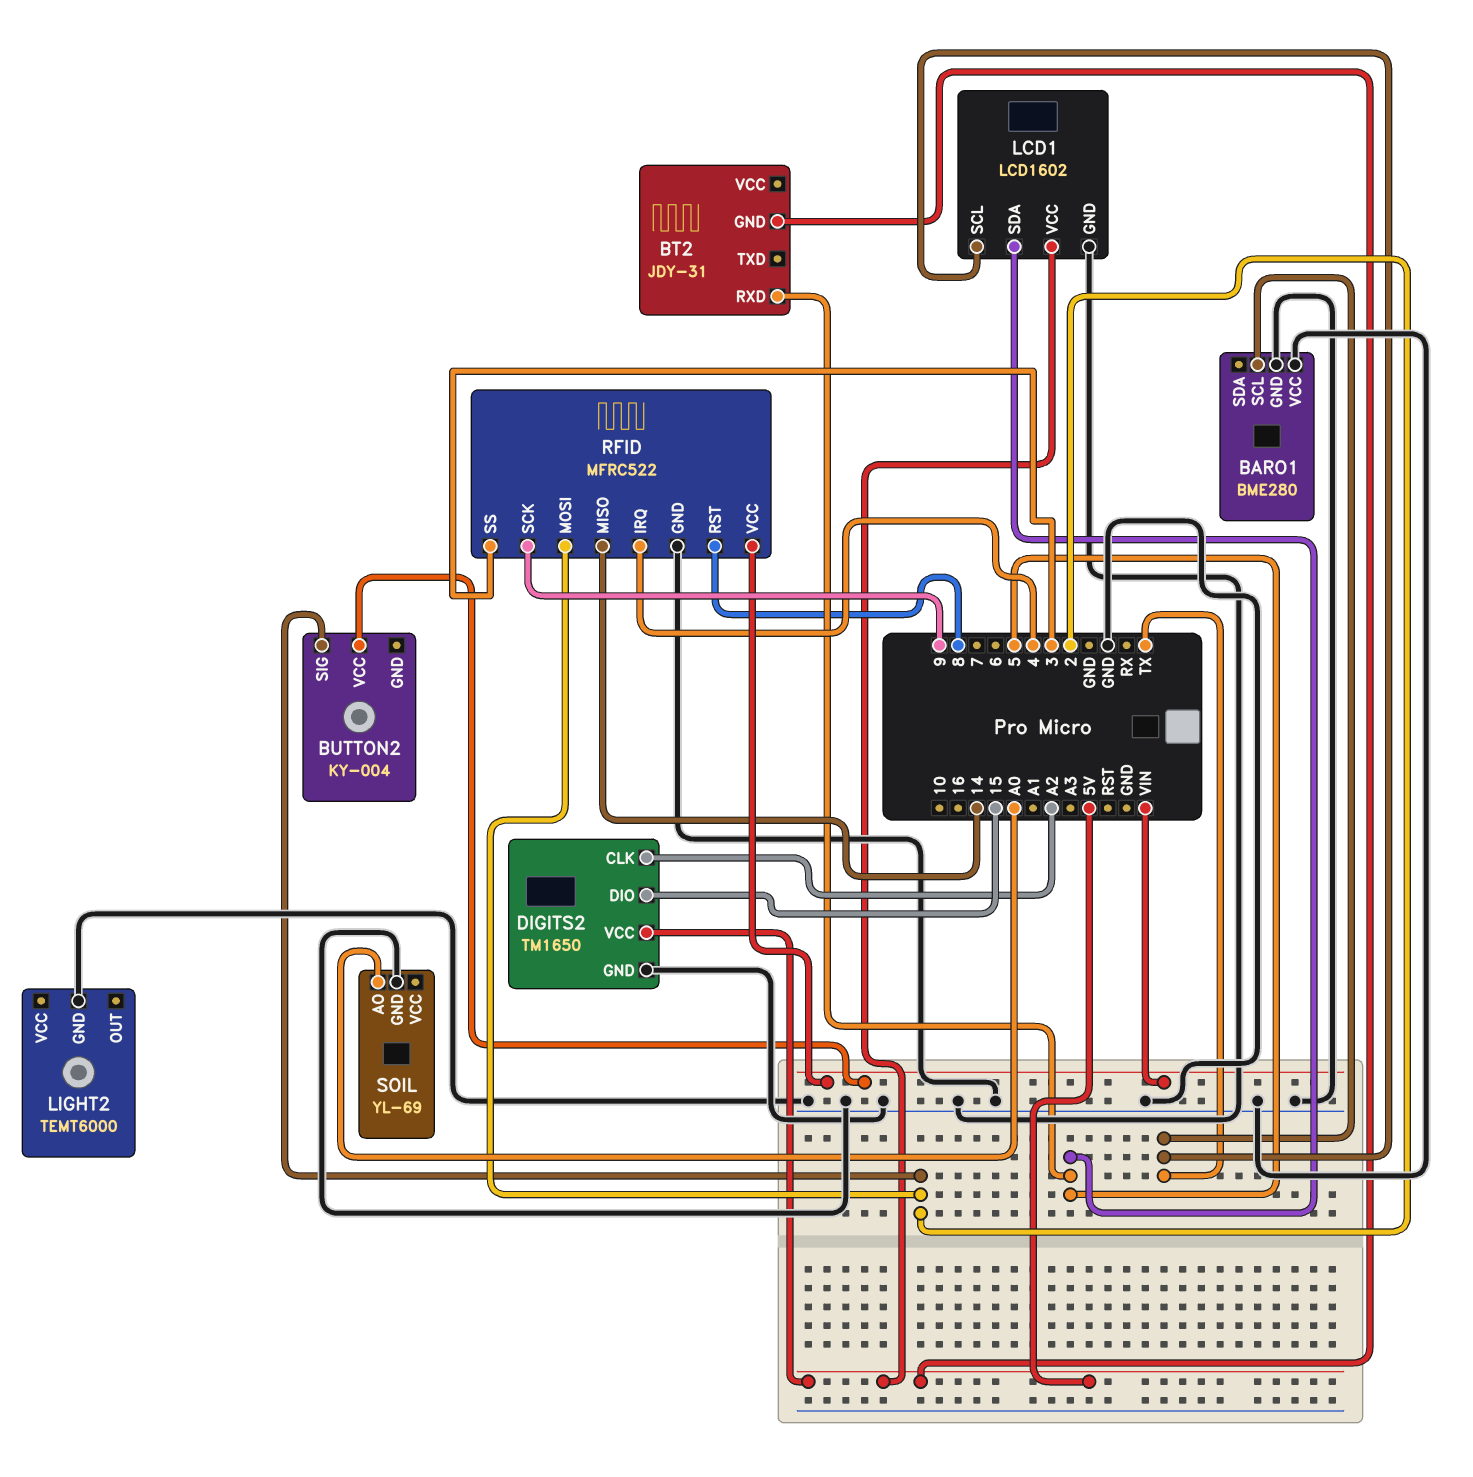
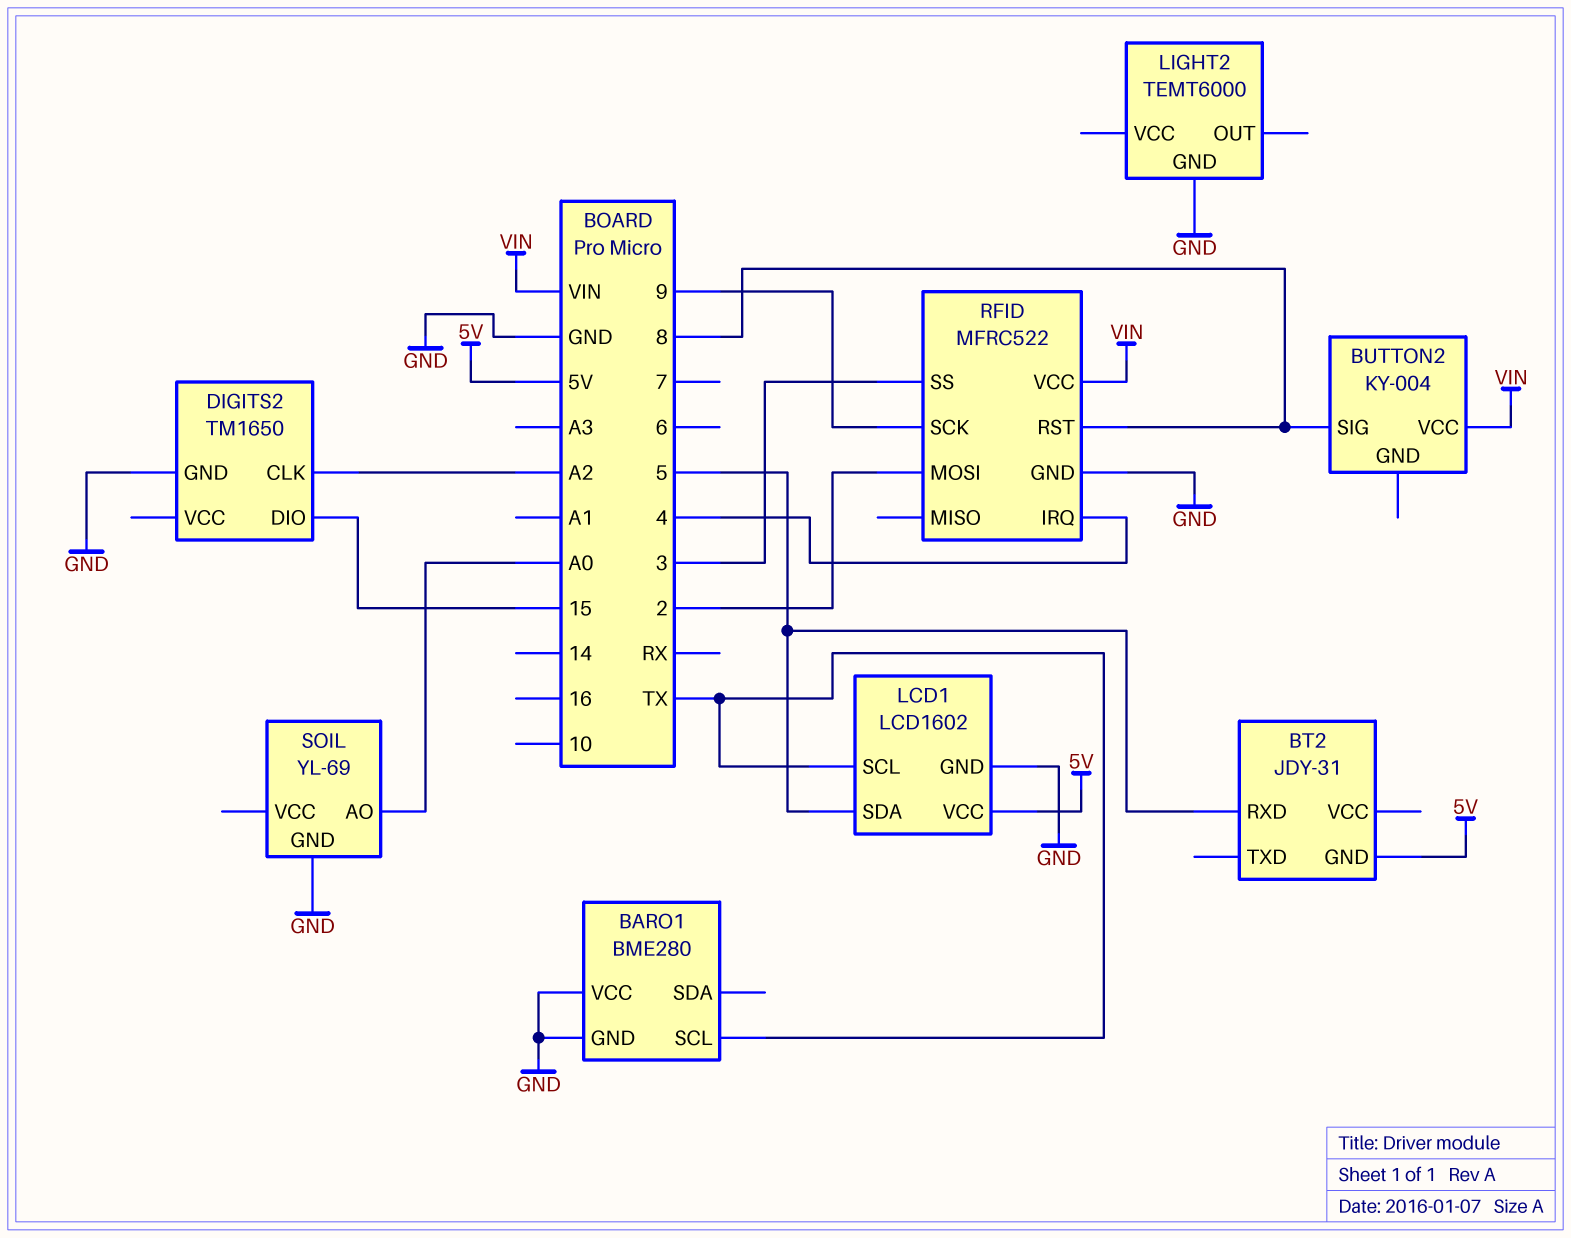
BUTTON2 pin SIG: 2 -> 8
DIGITS2 pin VCC: 5V -> none
RFID pin MISO: 14 -> none

